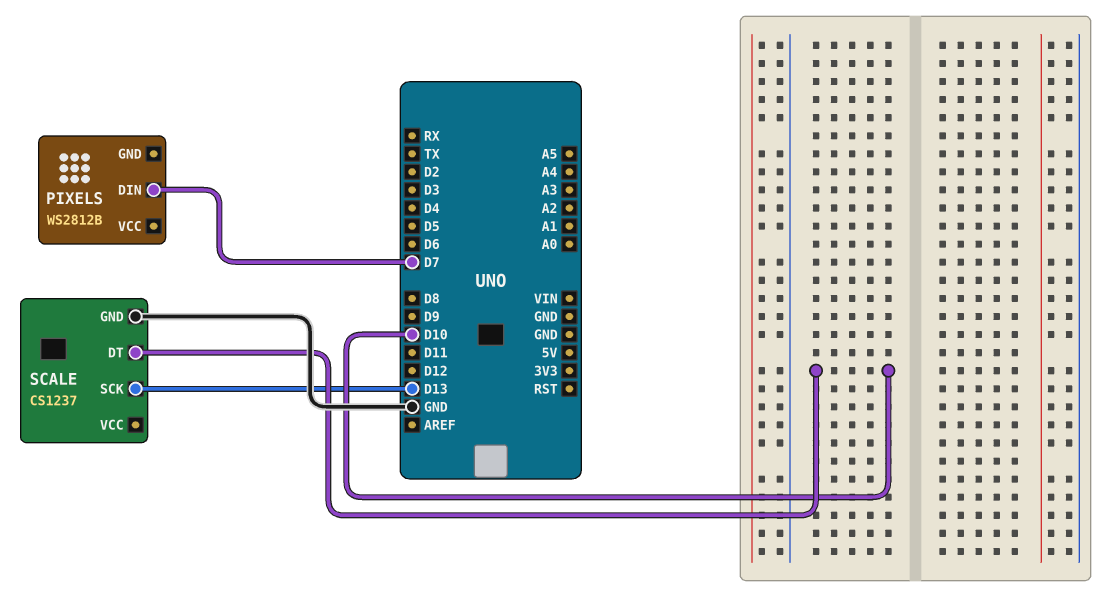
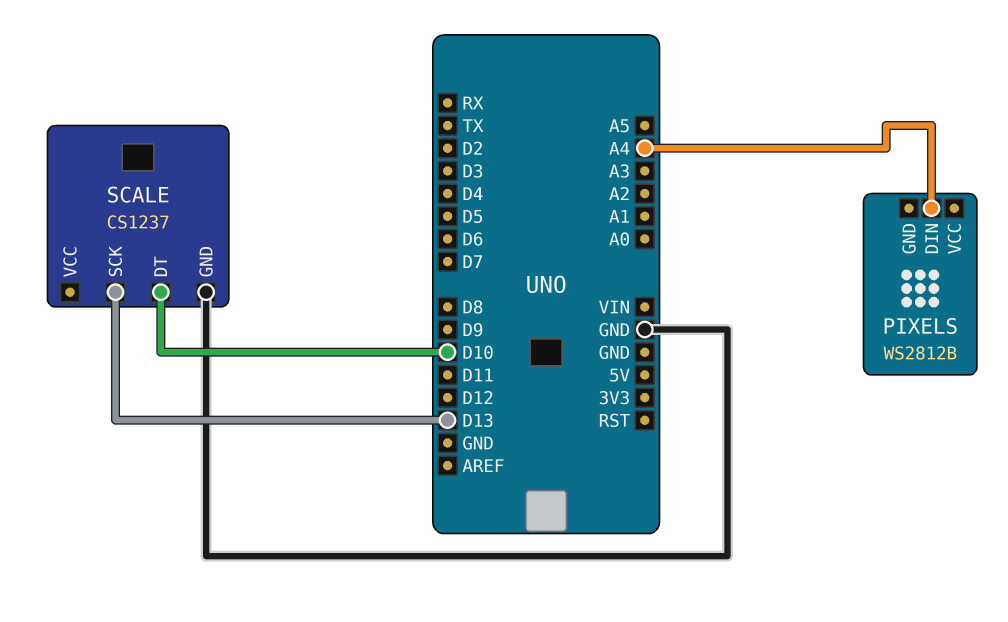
PIXELS pin DIN: D7 -> A4

